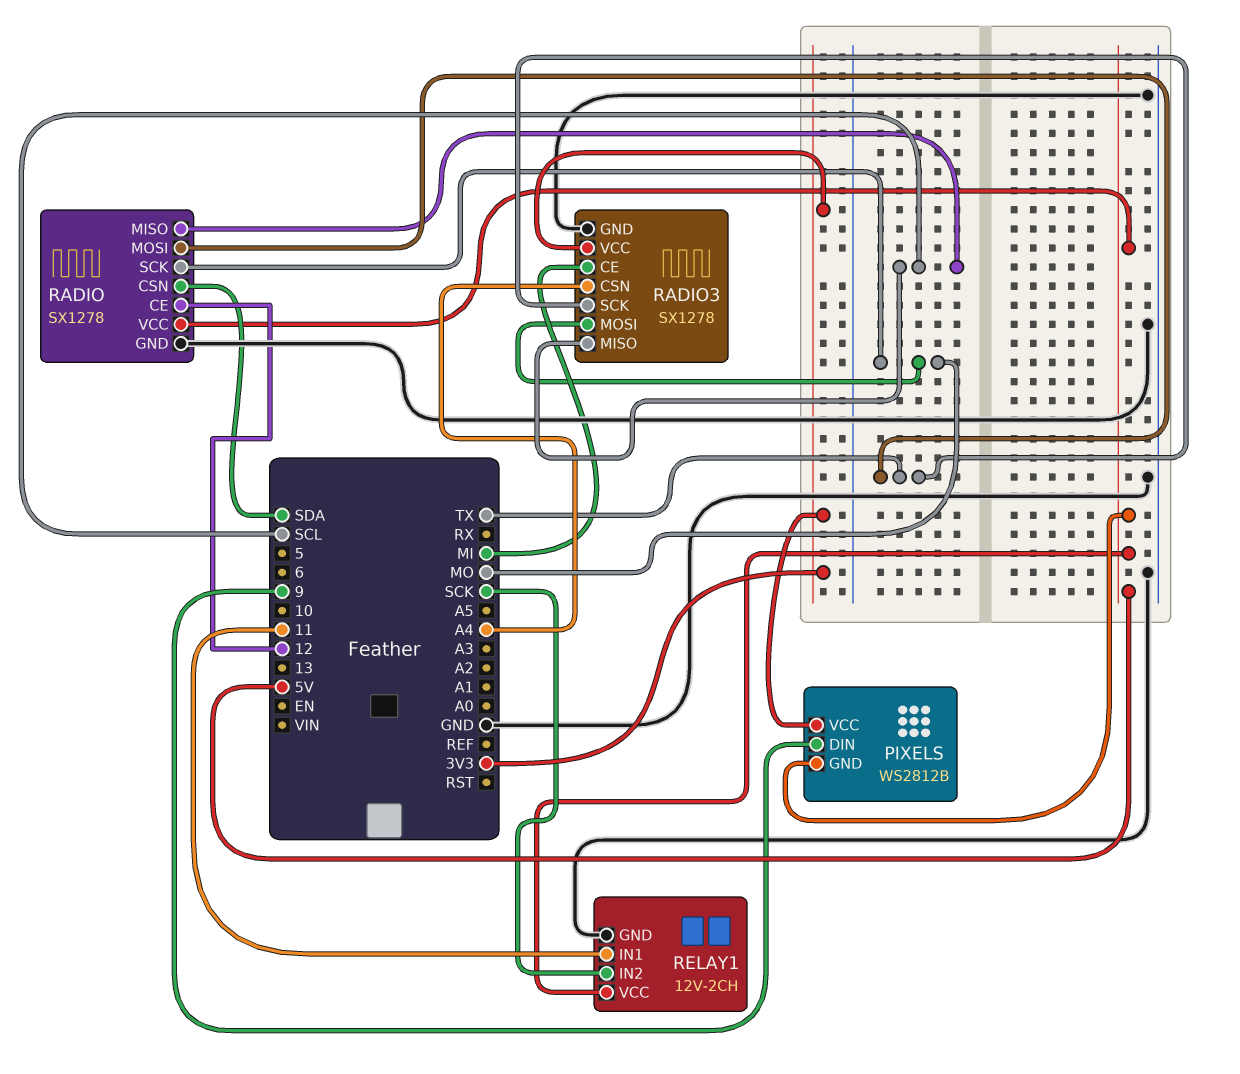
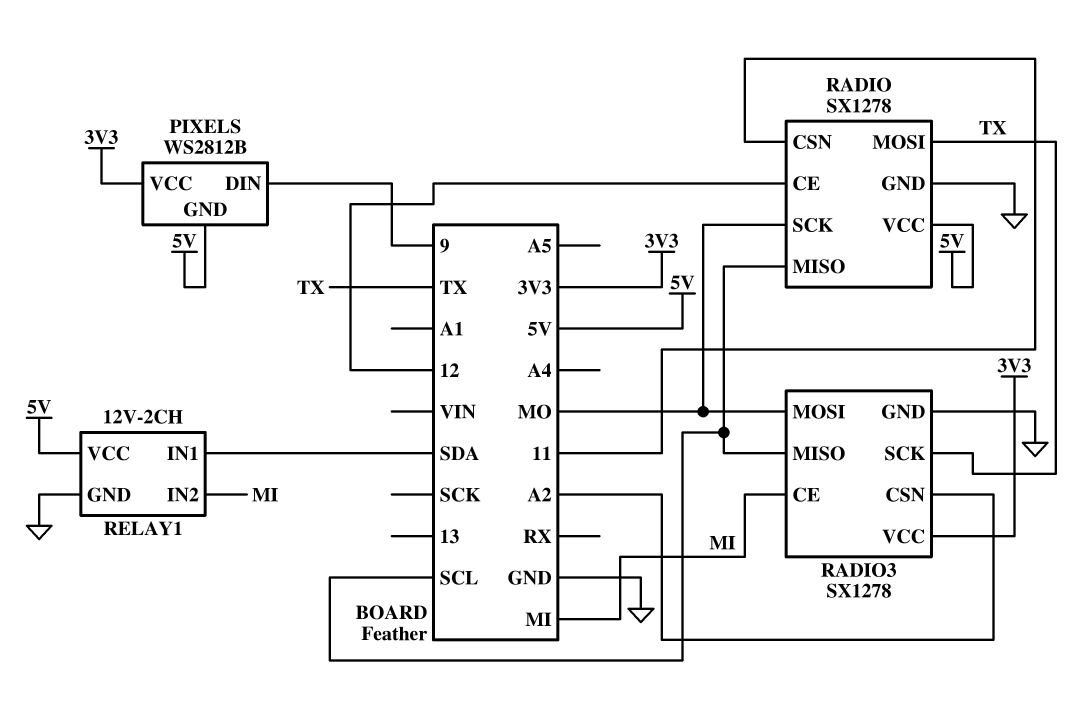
RADIO pin CSN: SDA -> 11
RADIO3 pin CSN: A4 -> A2
RELAY1 pin IN1: 11 -> SDA
RELAY1 pin IN2: SCK -> MI

